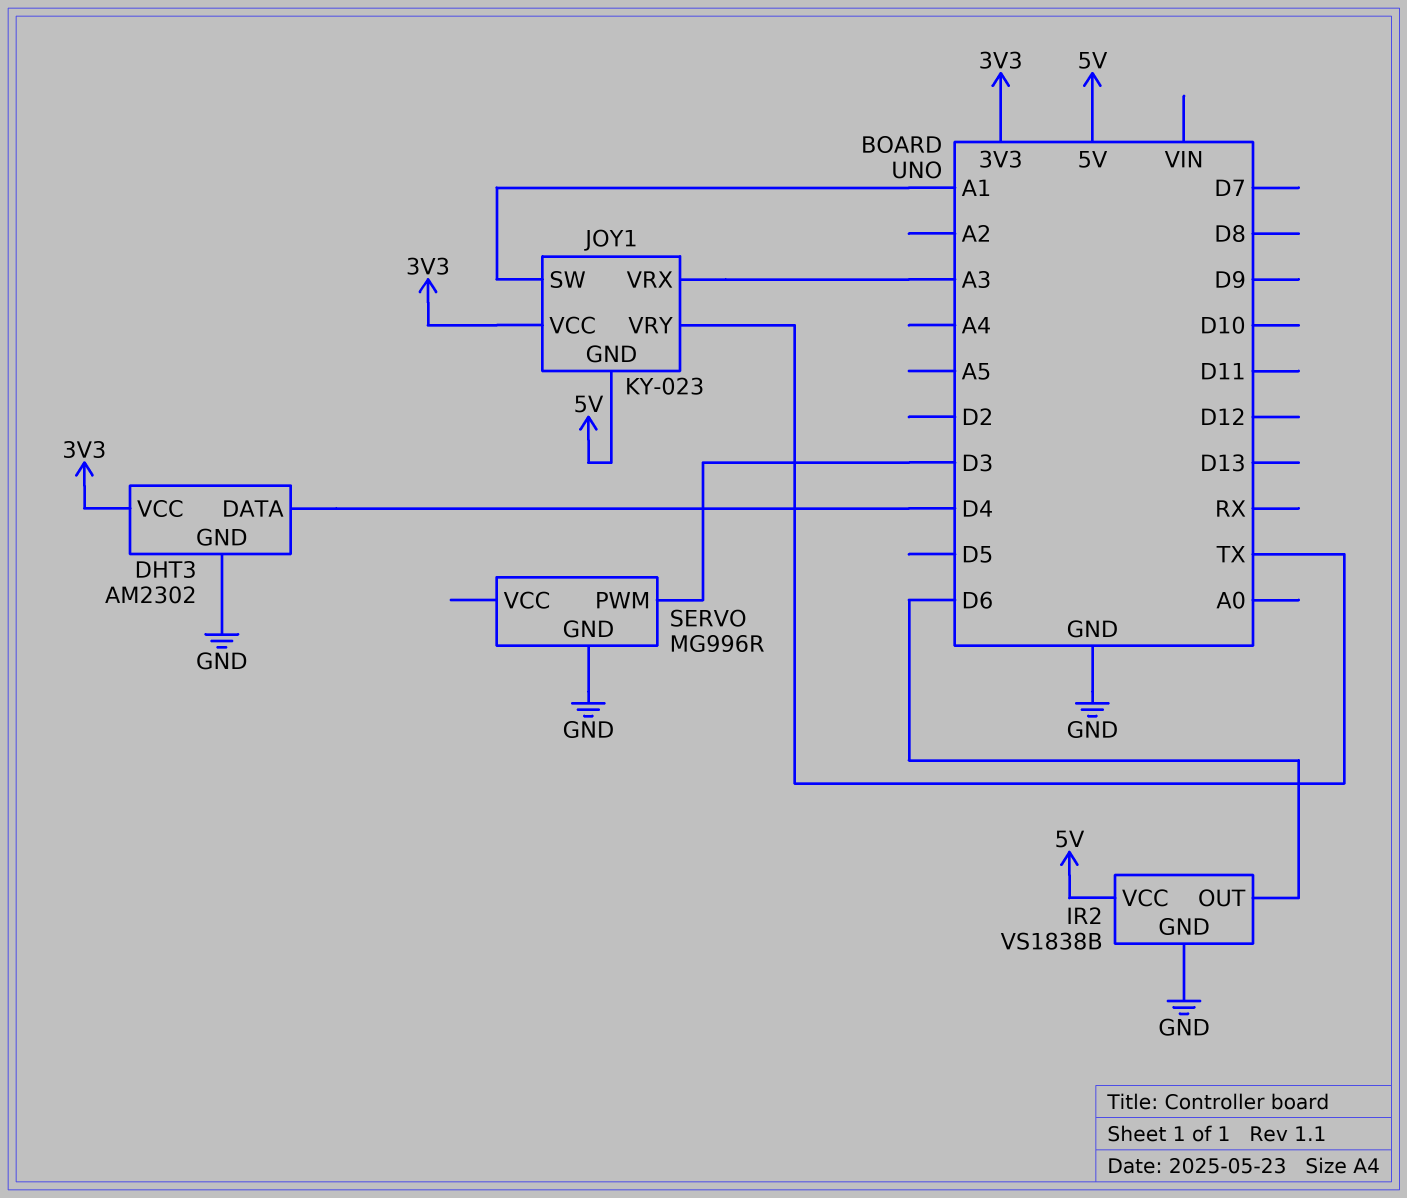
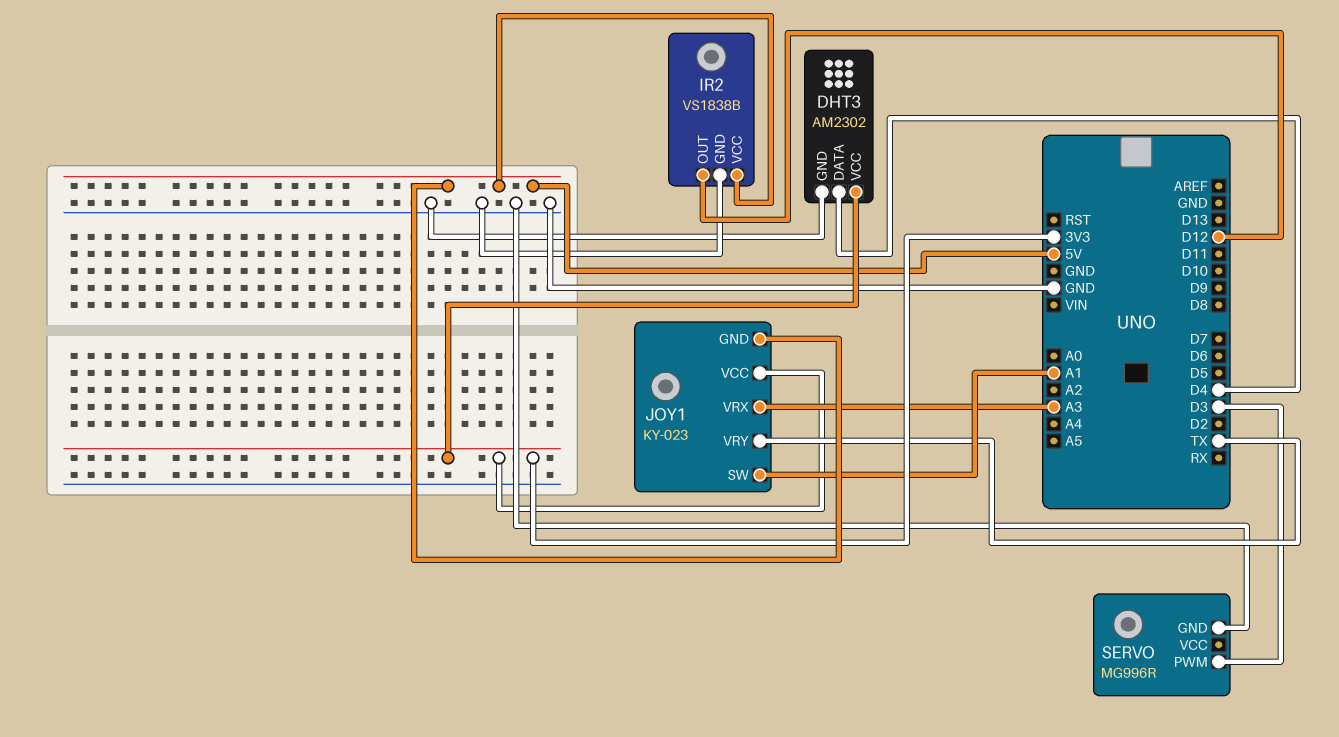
IR2 pin OUT: D6 -> D12

